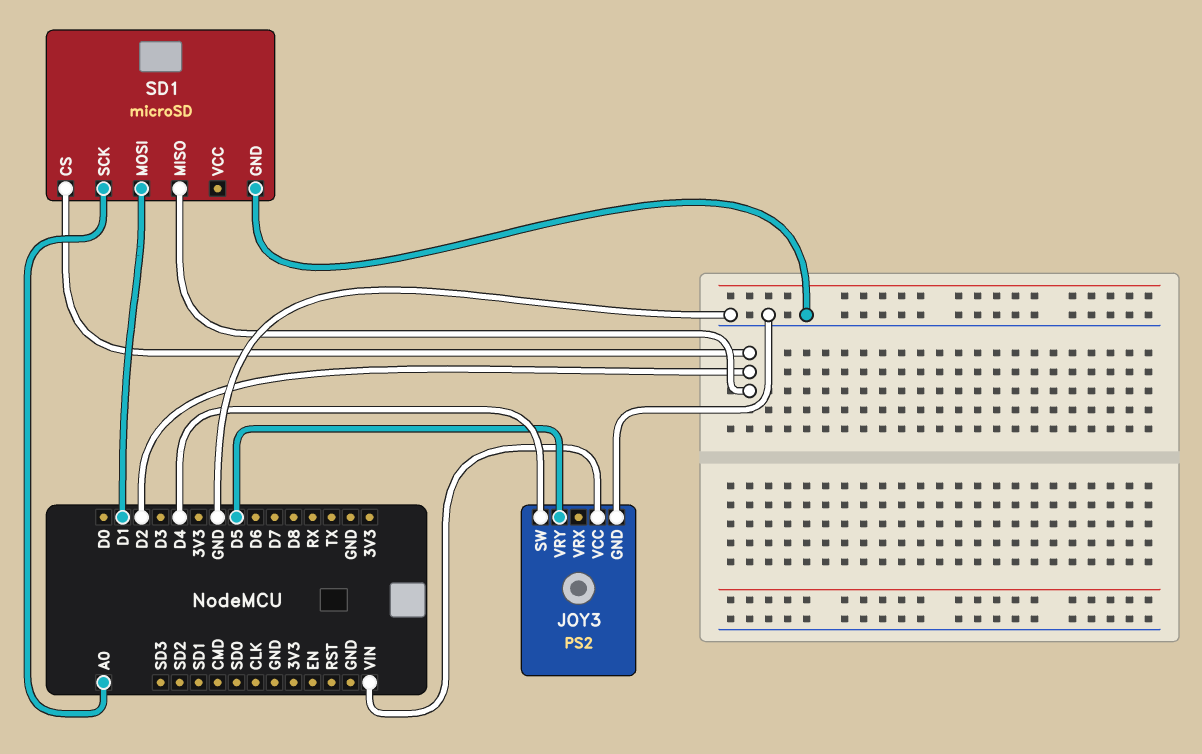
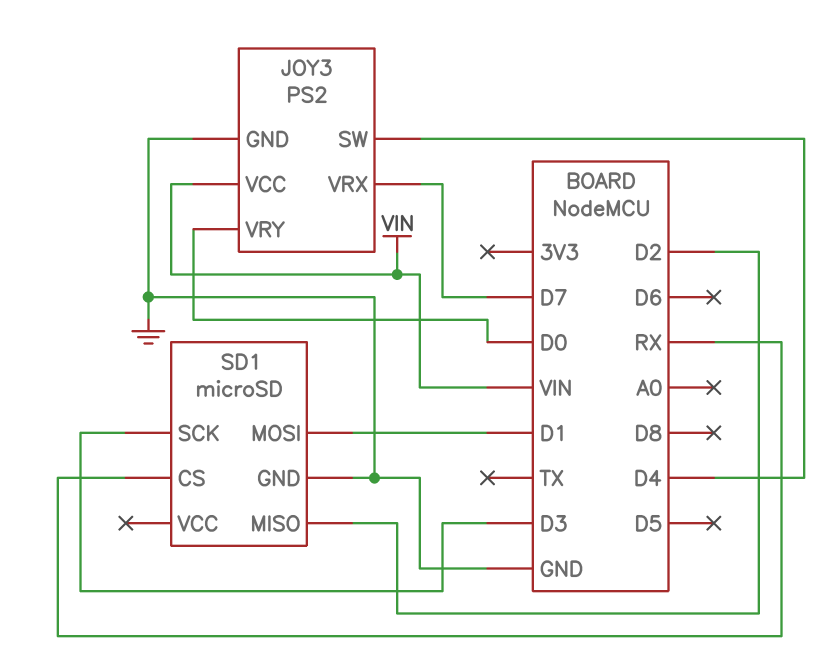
JOY3 pin VRX: none -> D7
JOY3 pin VRY: D5 -> D0
SD1 pin CS: D2 -> RX
SD1 pin SCK: A0 -> D3

